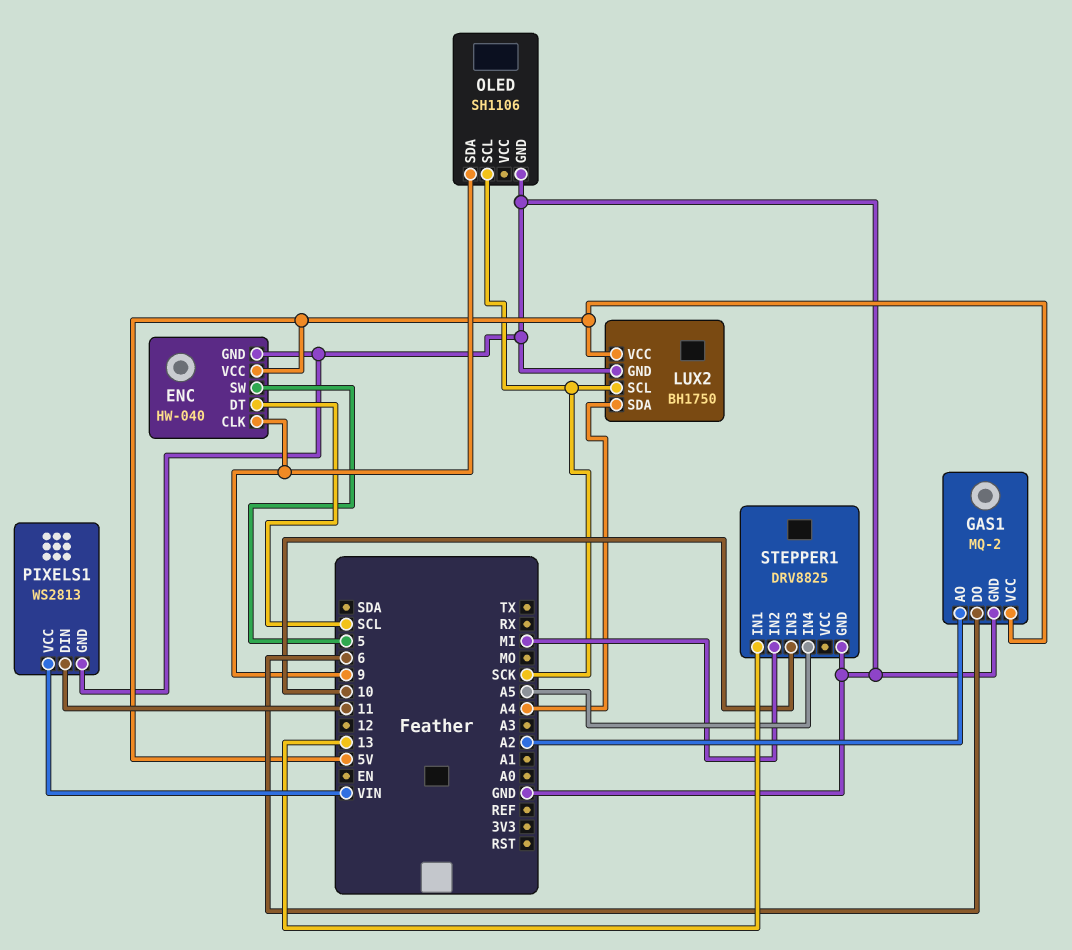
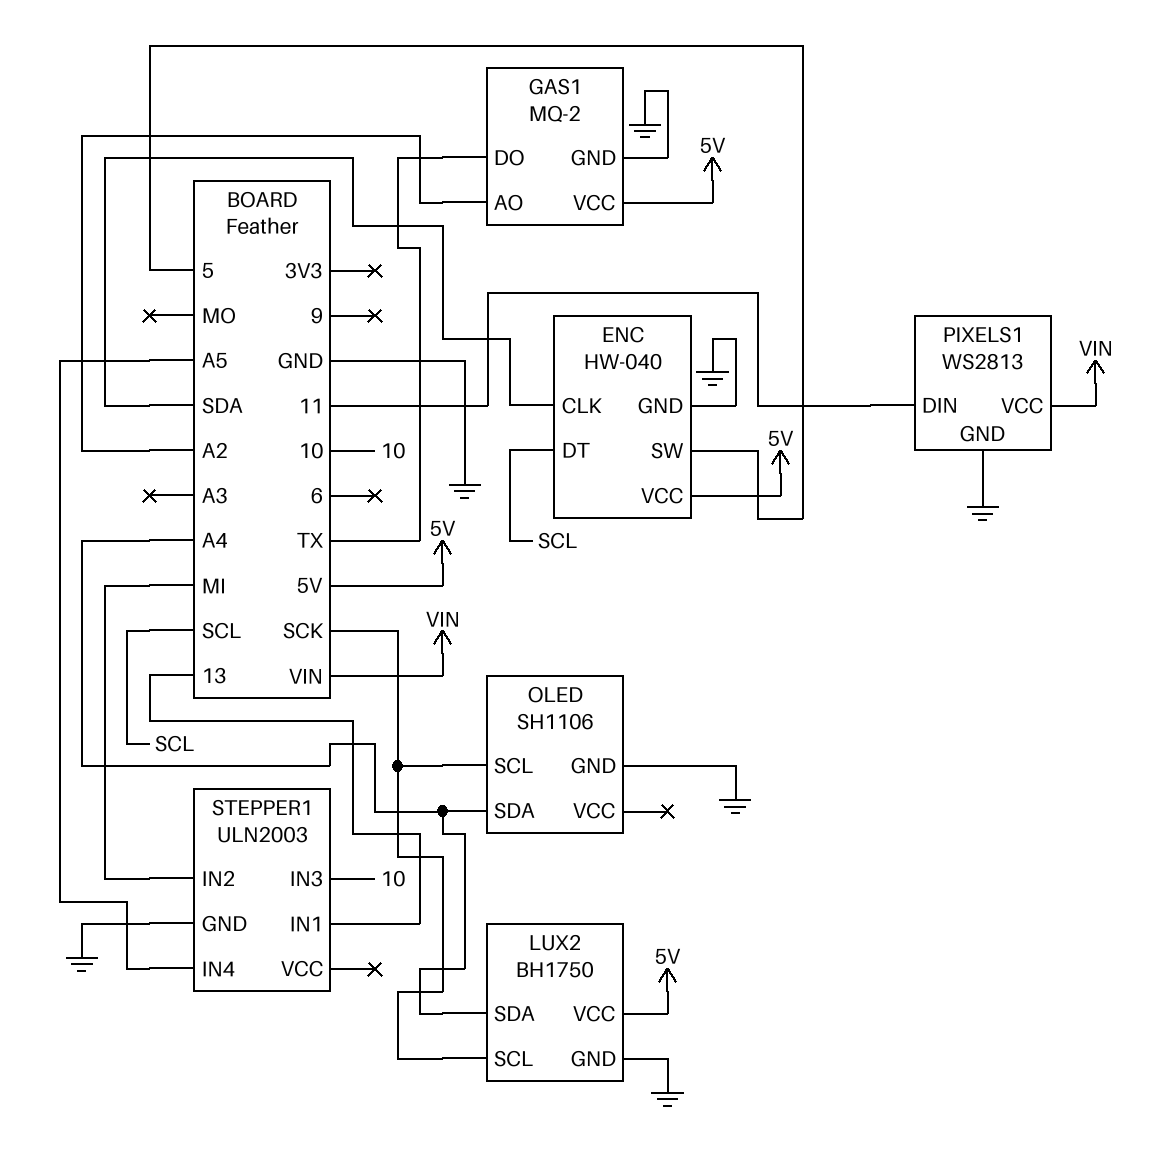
ENC pin CLK: 9 -> SDA
GAS1 pin DO: 6 -> TX
OLED pin SDA: 9 -> A4
STEPPER1: DRV8825 -> ULN2003

